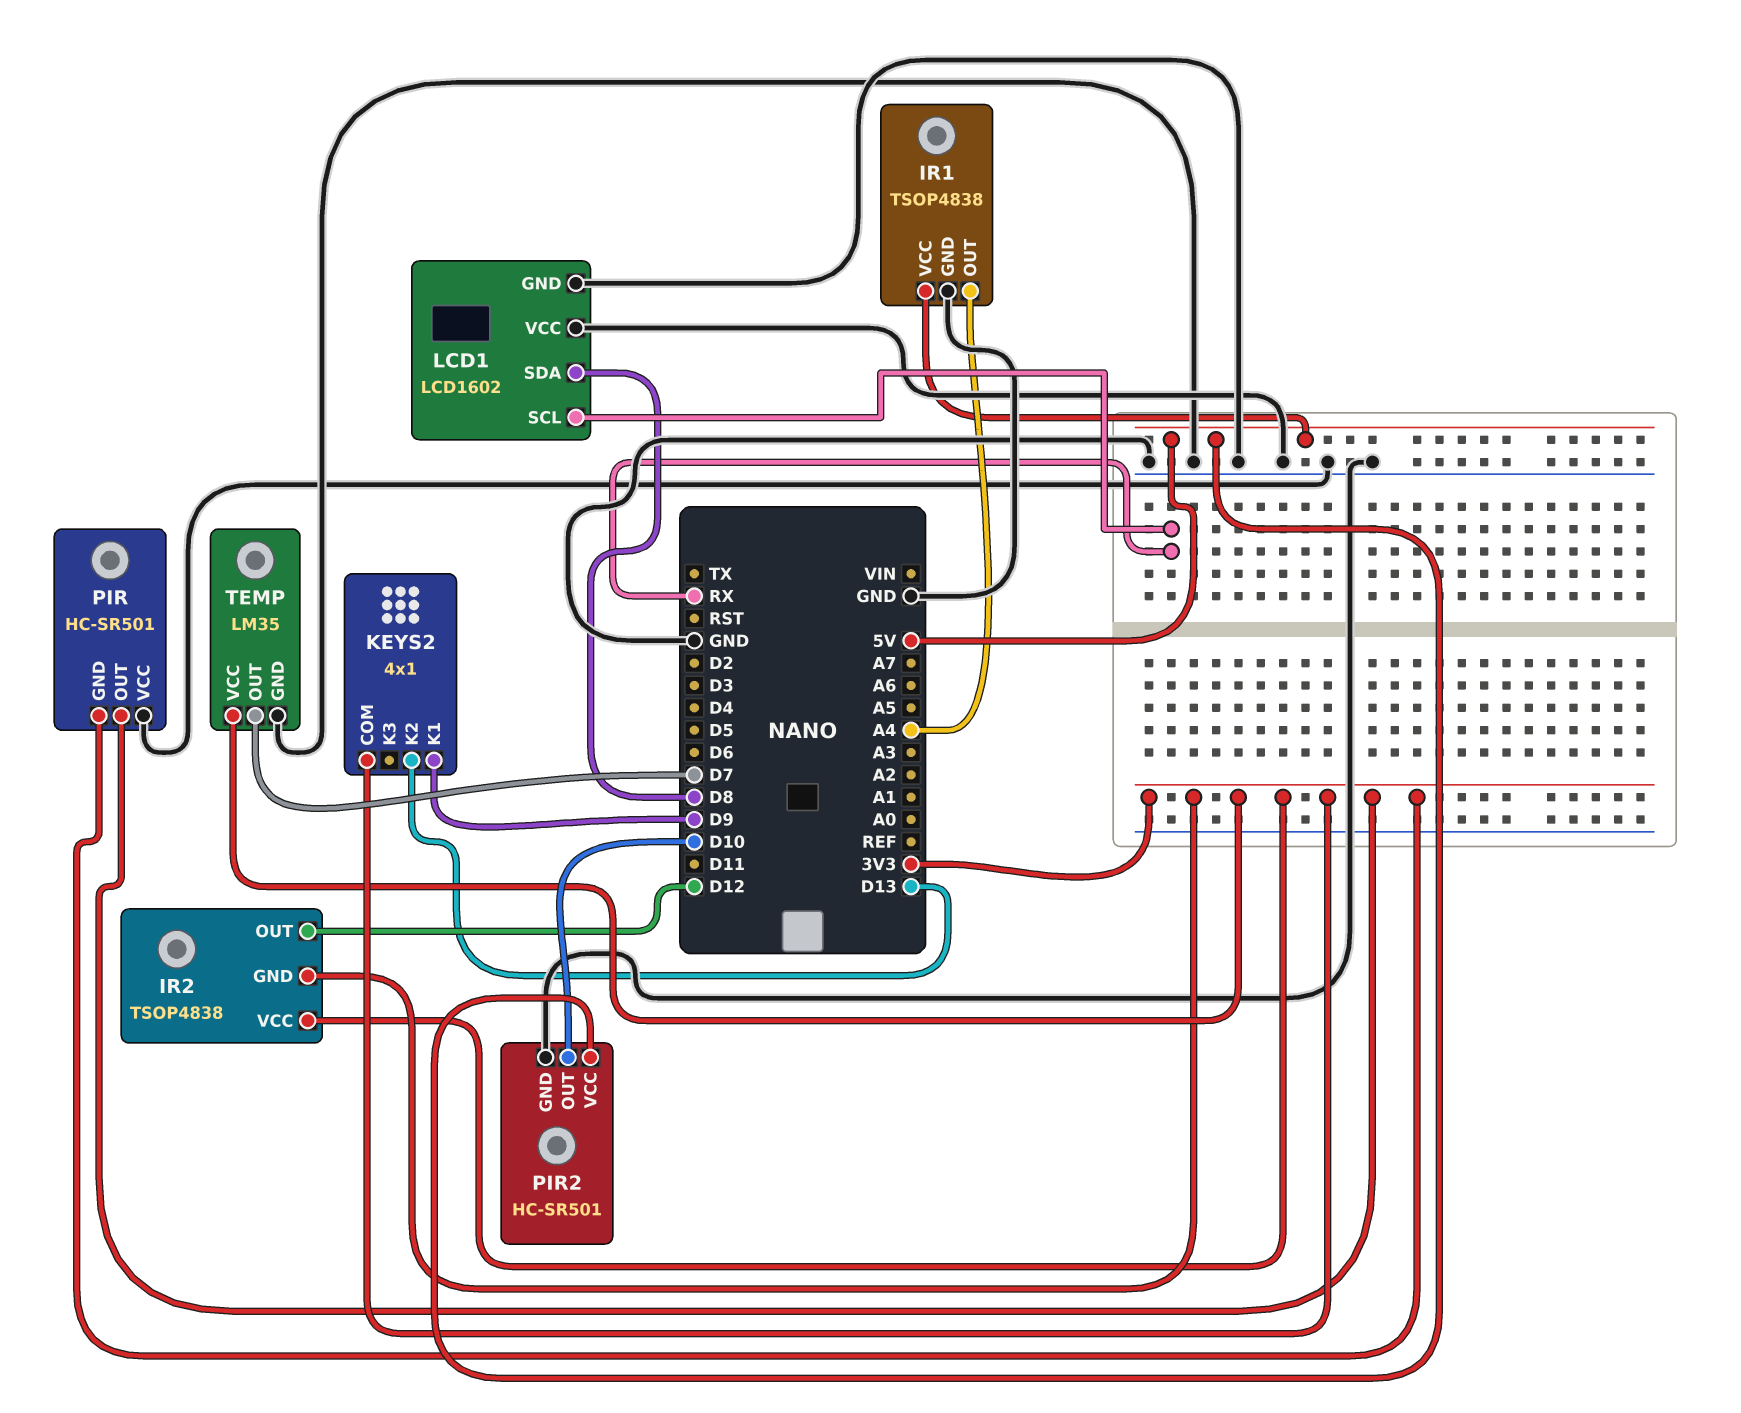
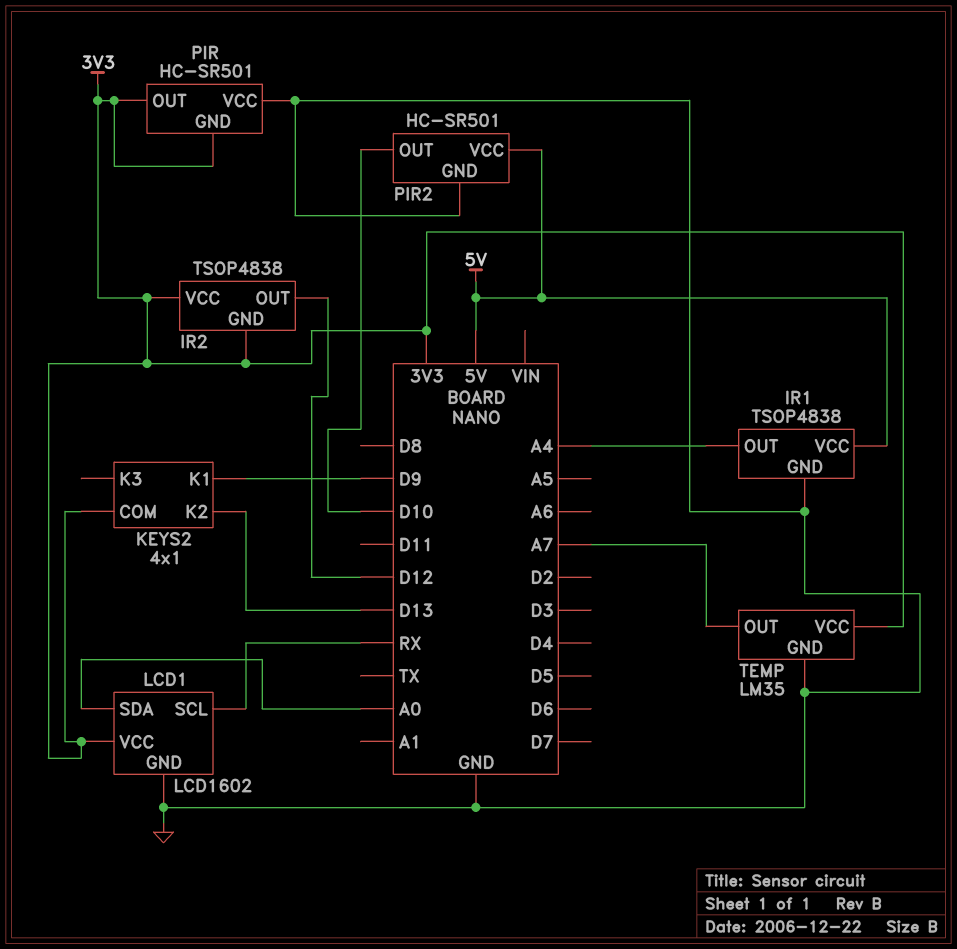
LCD1 pin SDA: D8 -> A0
LCD1 pin VCC: GND -> 3V3
TEMP pin OUT: D7 -> A7

